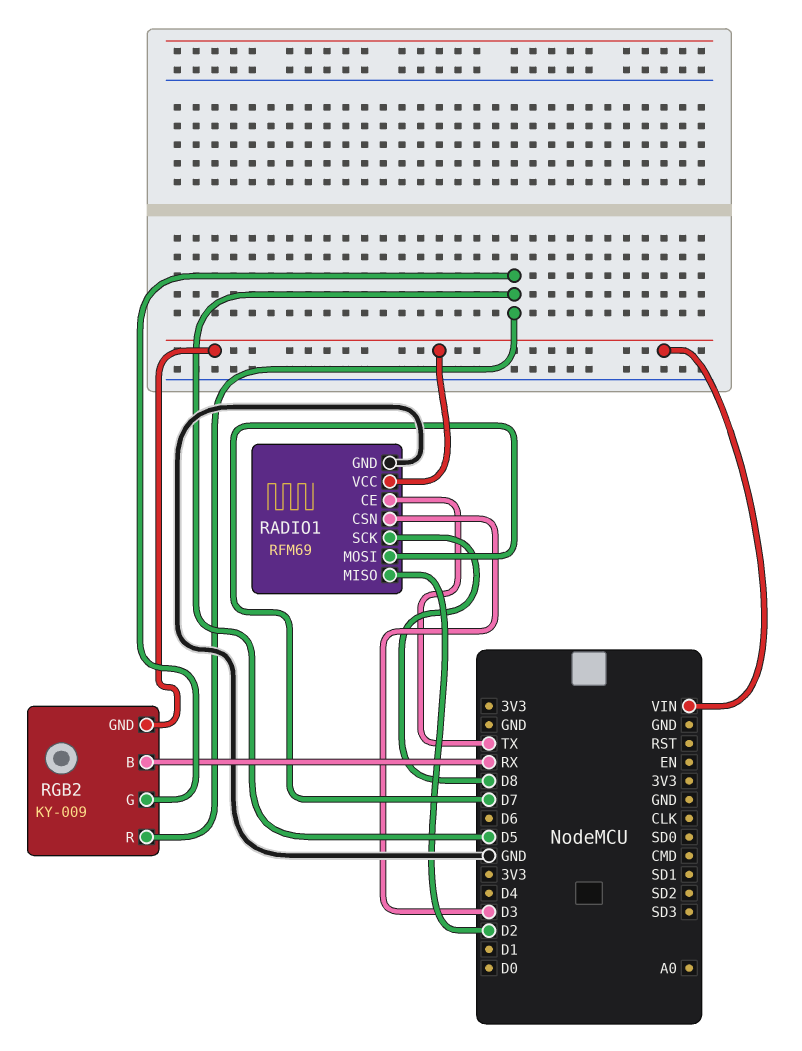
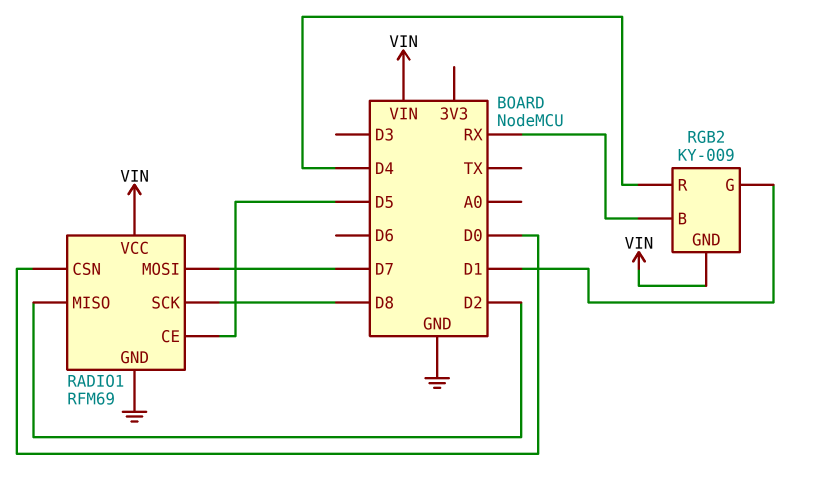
RADIO1 pin CE: TX -> D5
RADIO1 pin CSN: D3 -> D0
RGB2 pin G: D5 -> D1
RGB2 pin R: D5 -> D4

